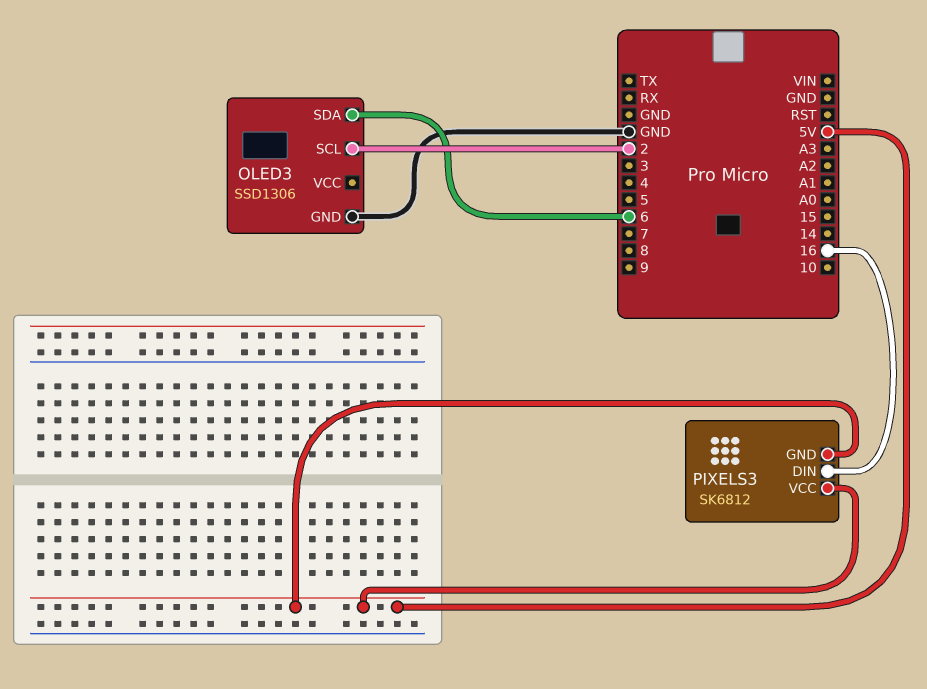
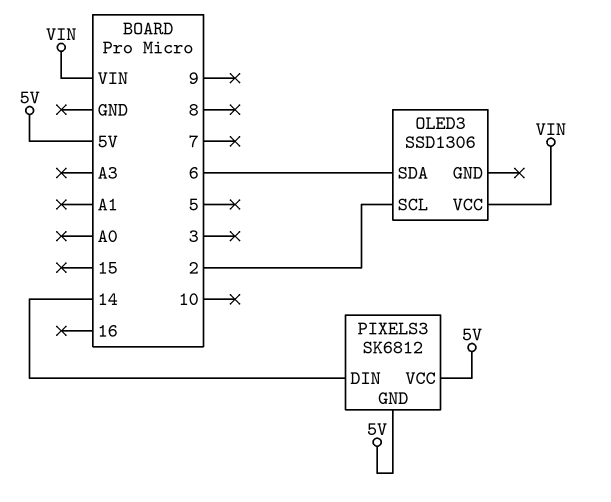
OLED3 pin GND: GND -> none
OLED3 pin VCC: none -> VIN
PIXELS3 pin DIN: 16 -> 14

